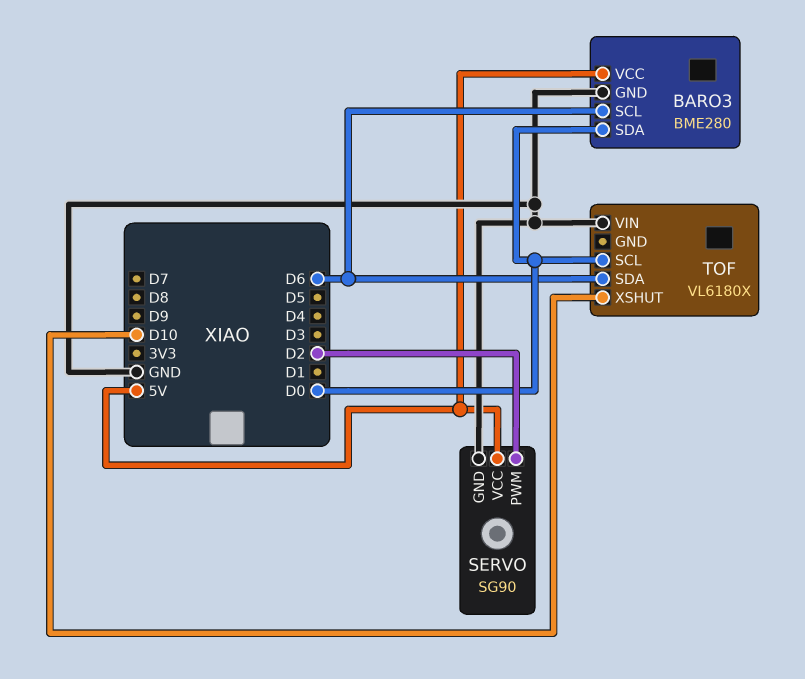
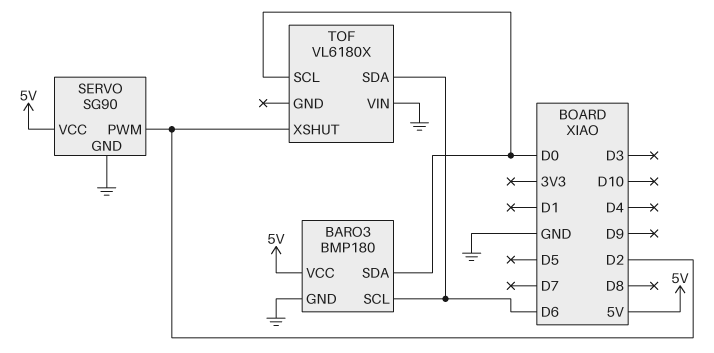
BARO3: BME280 -> BMP180
TOF pin XSHUT: D10 -> D2

